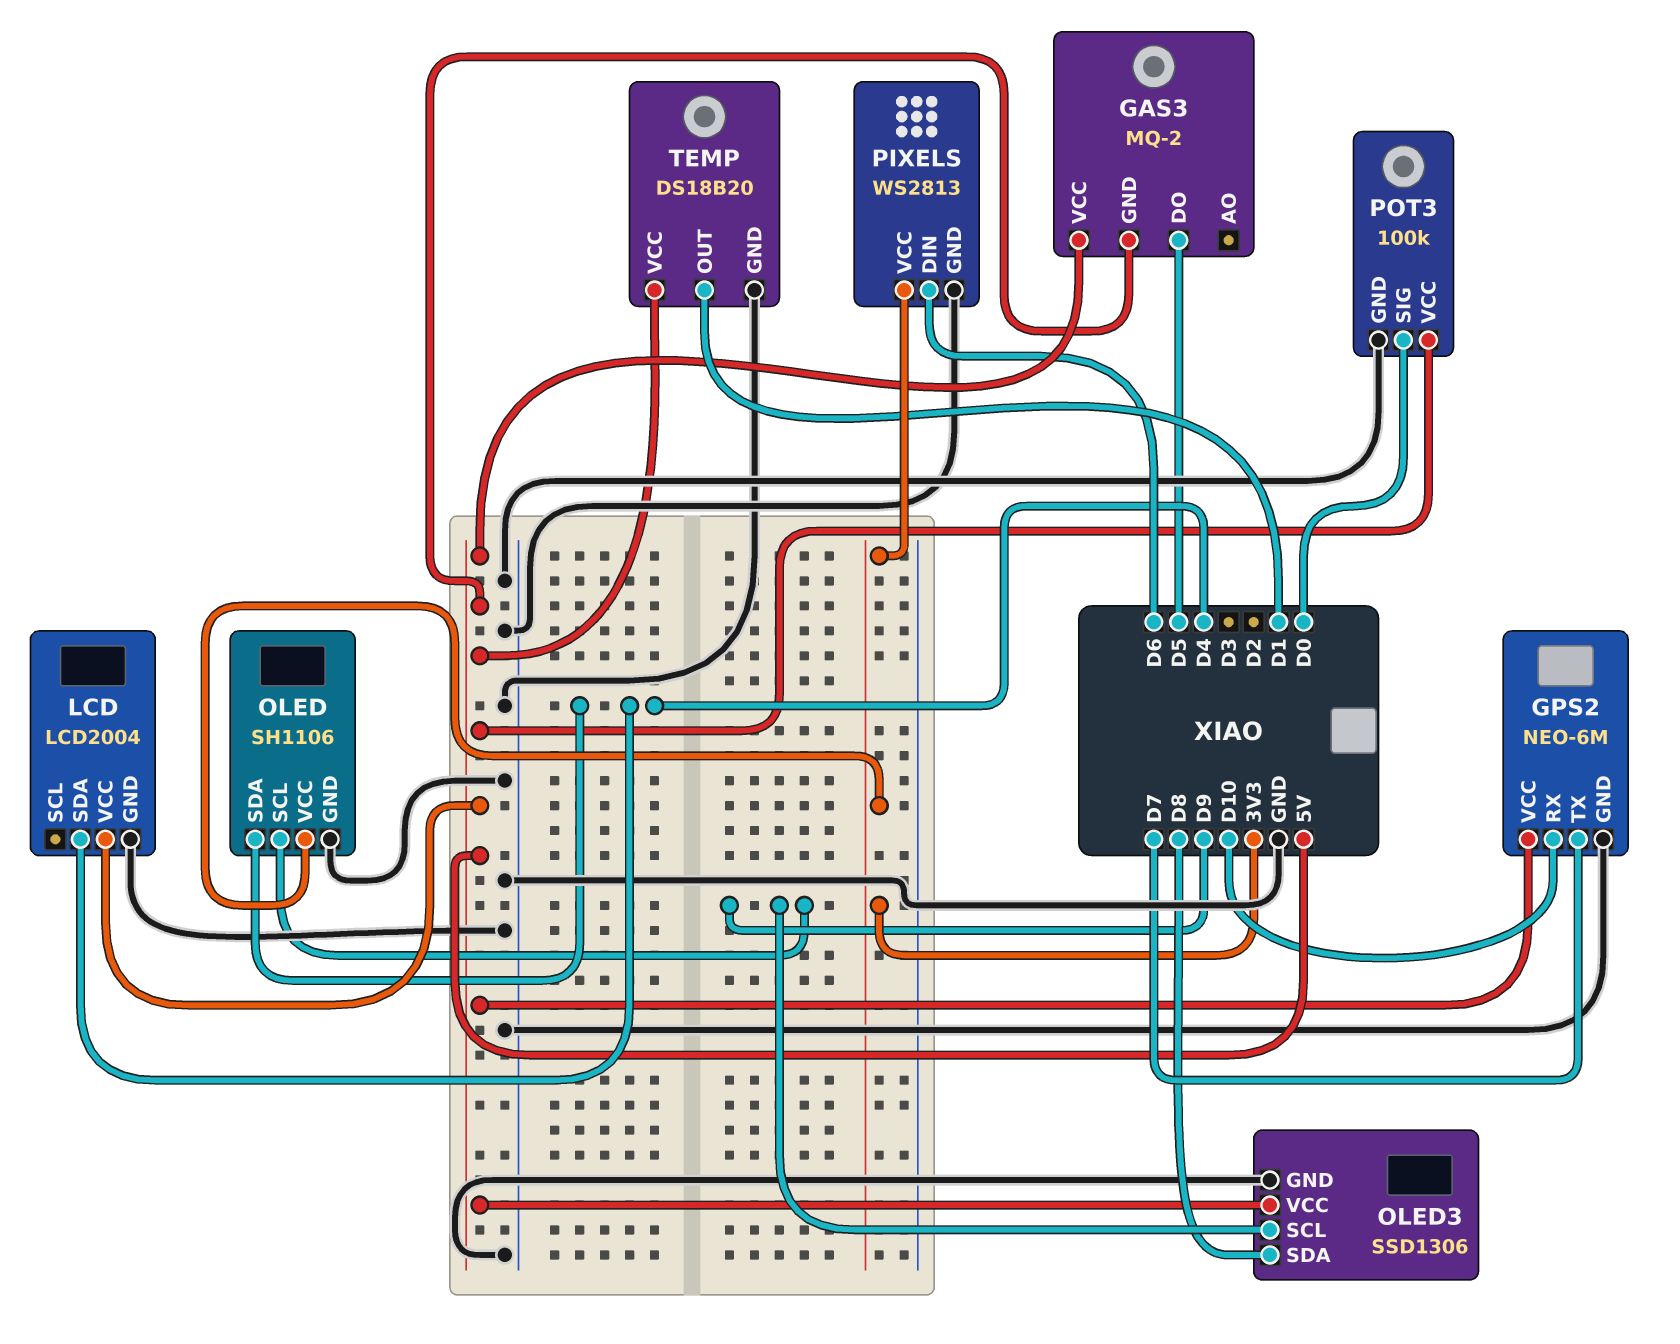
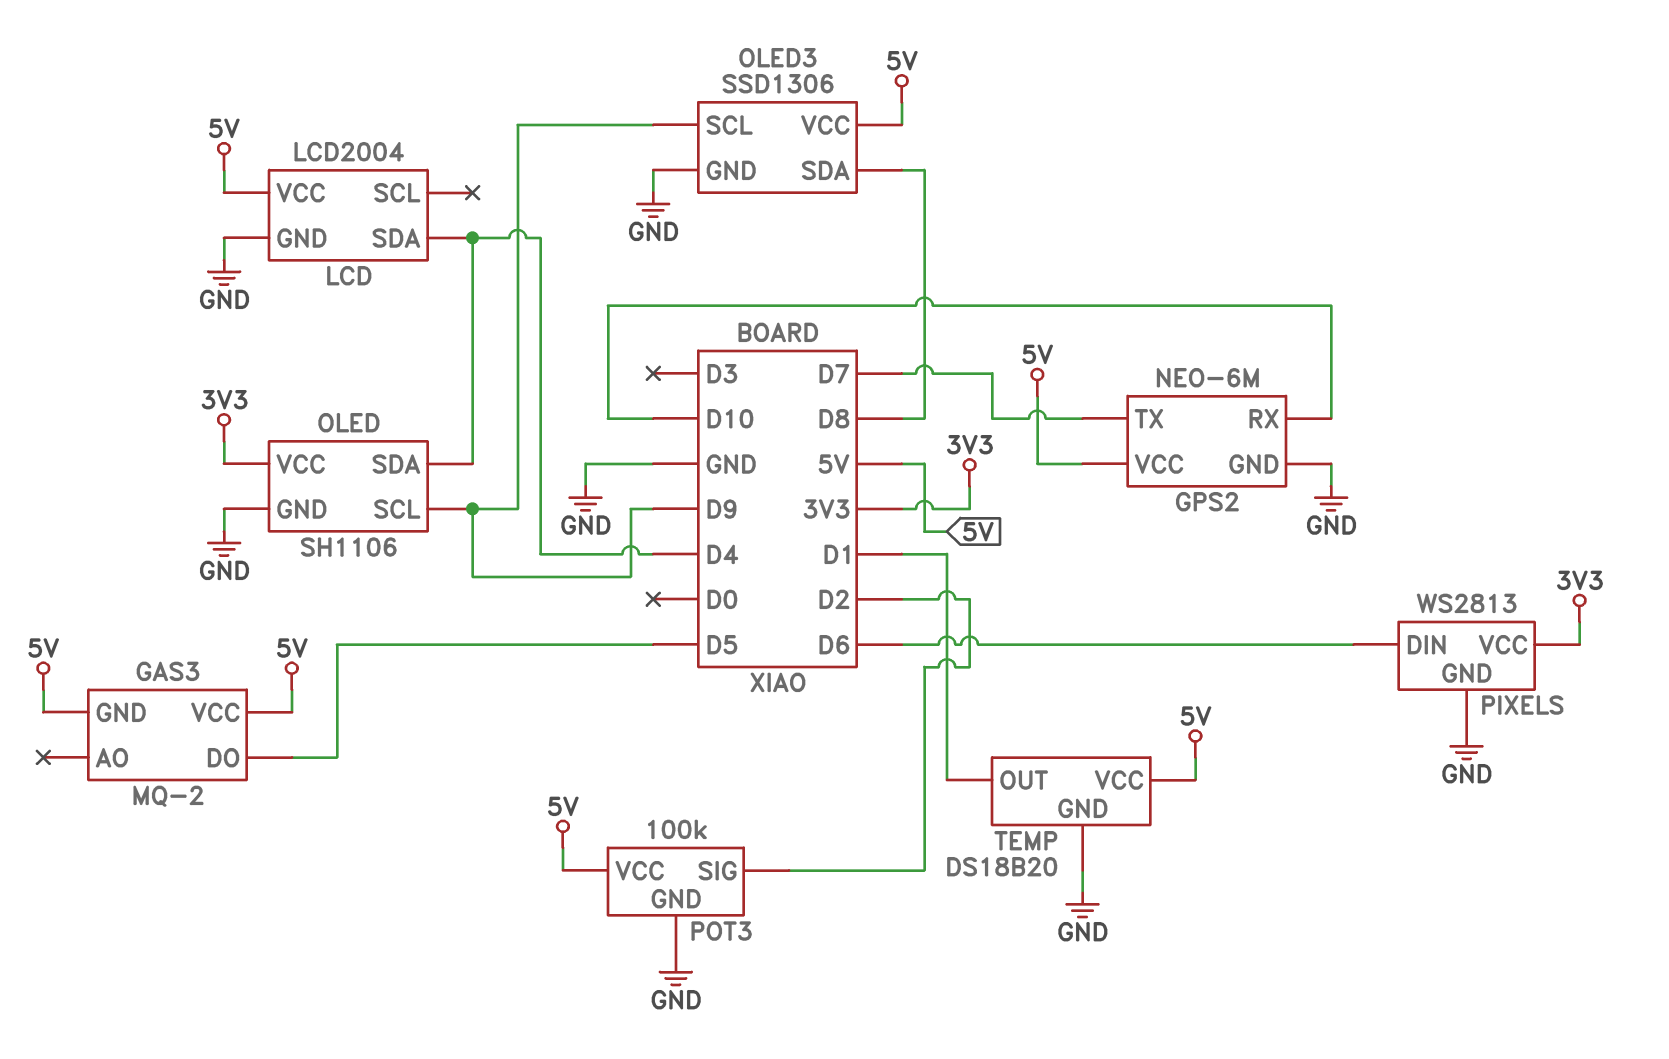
POT3 pin SIG: D0 -> D2

